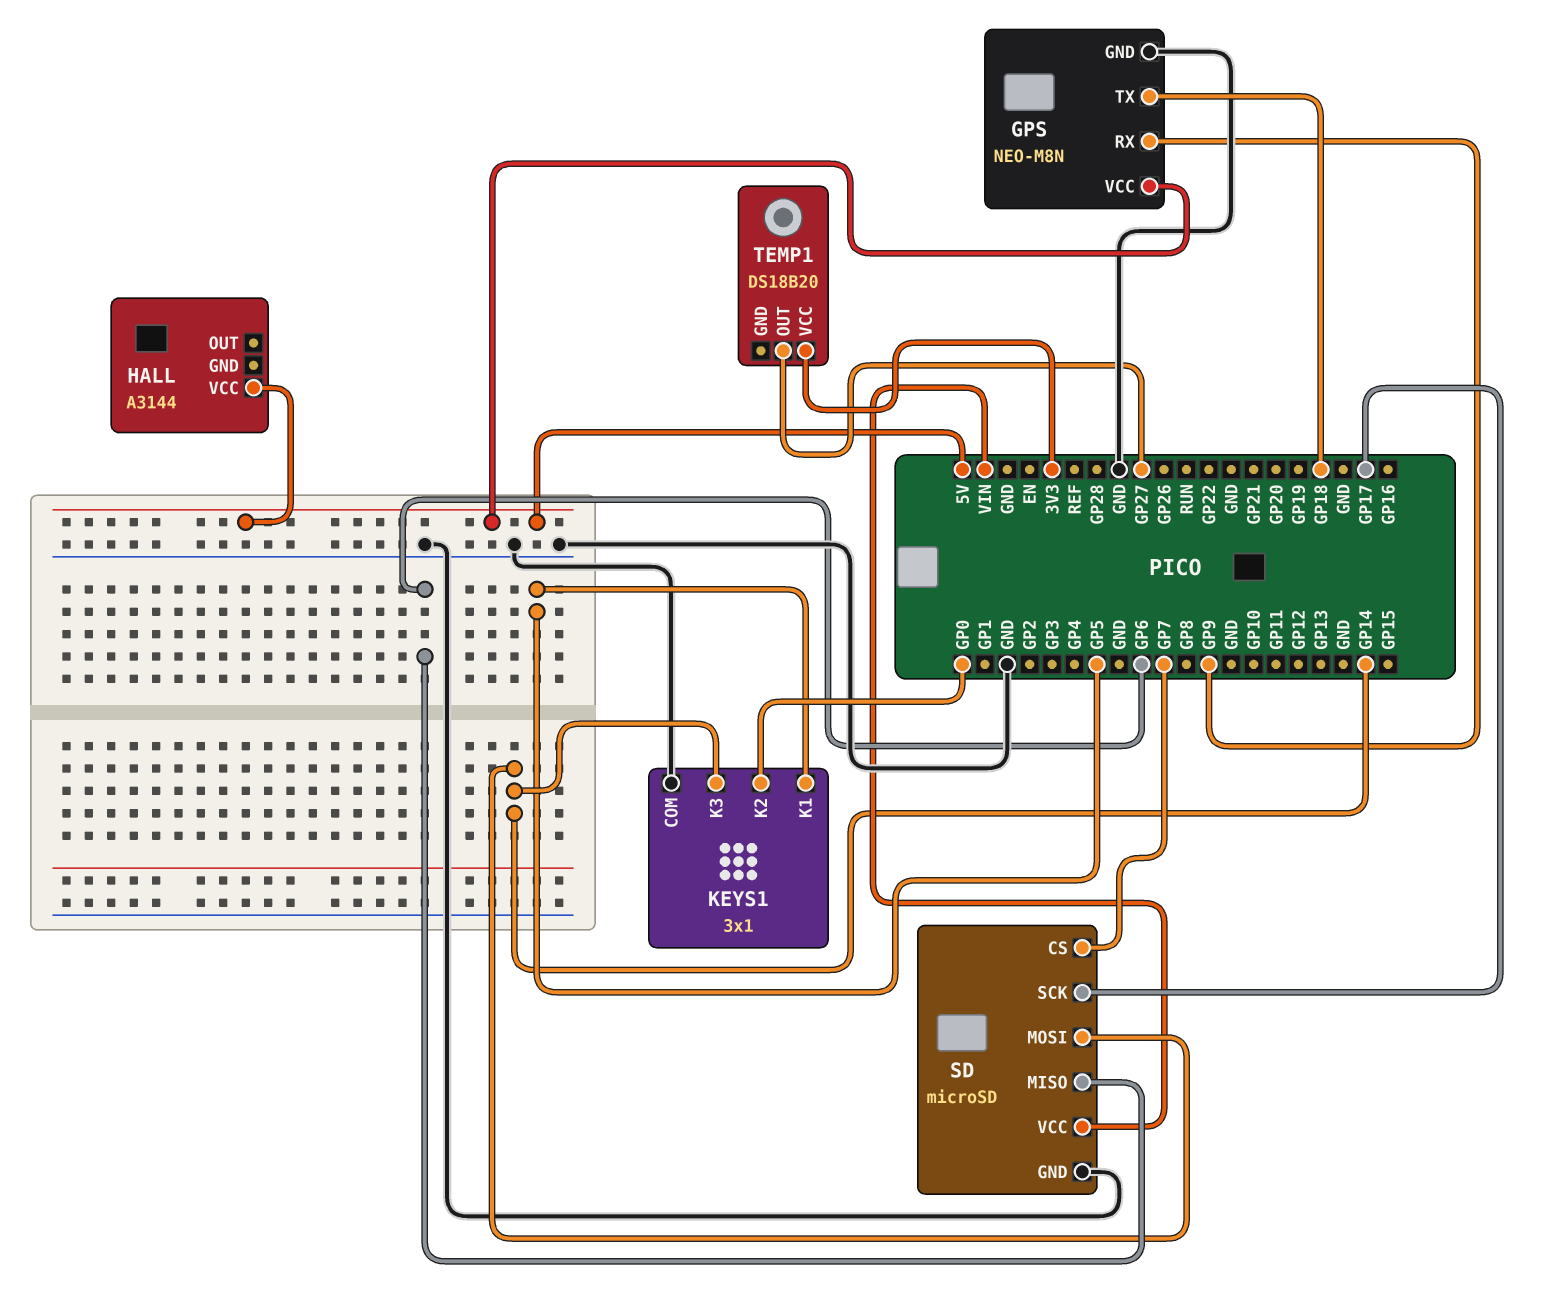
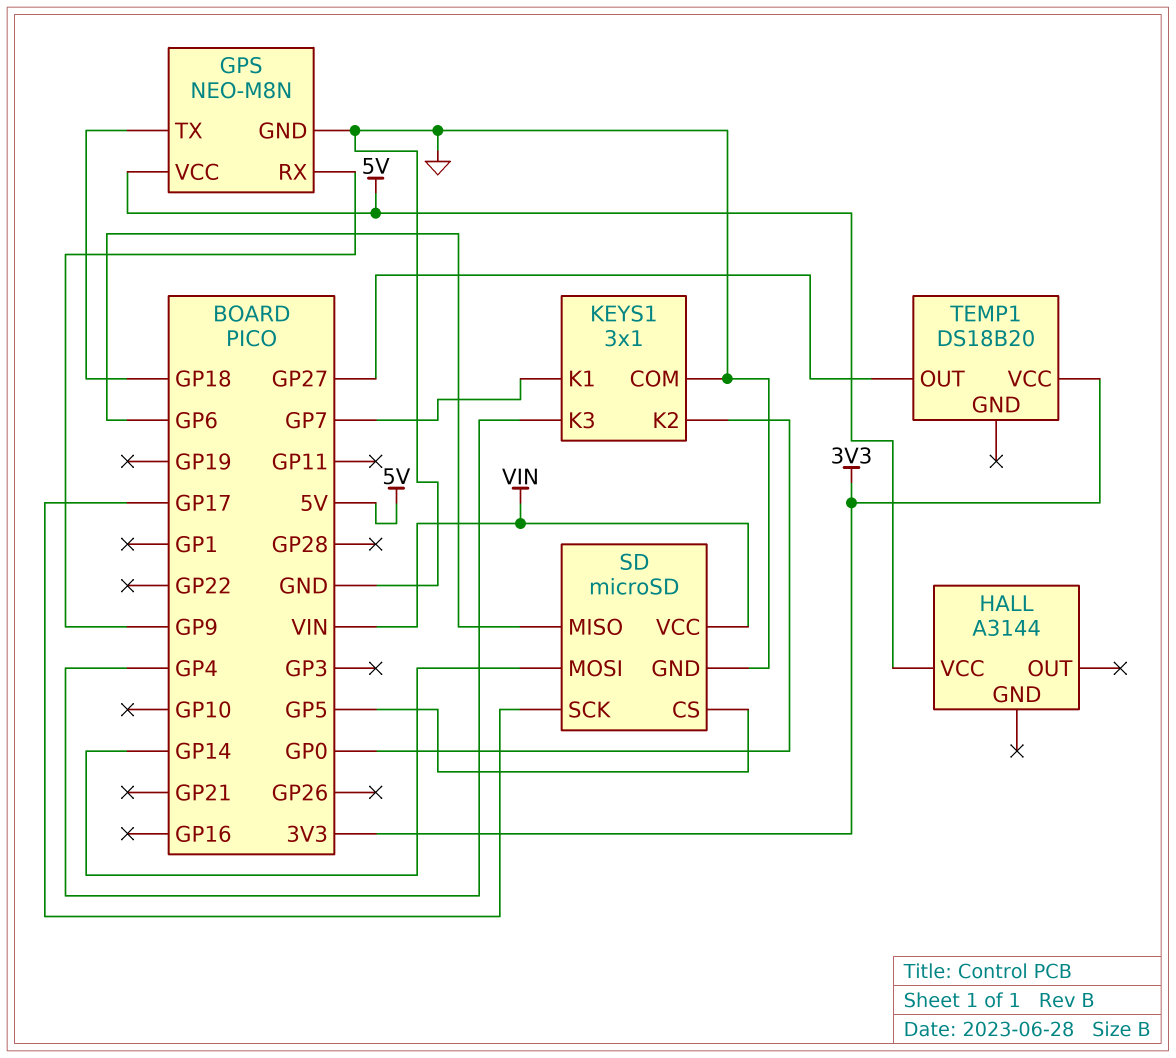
KEYS1 pin K1: GP5 -> GP7
KEYS1 pin K3: GP14 -> GP4
SD pin CS: GP7 -> GP5

